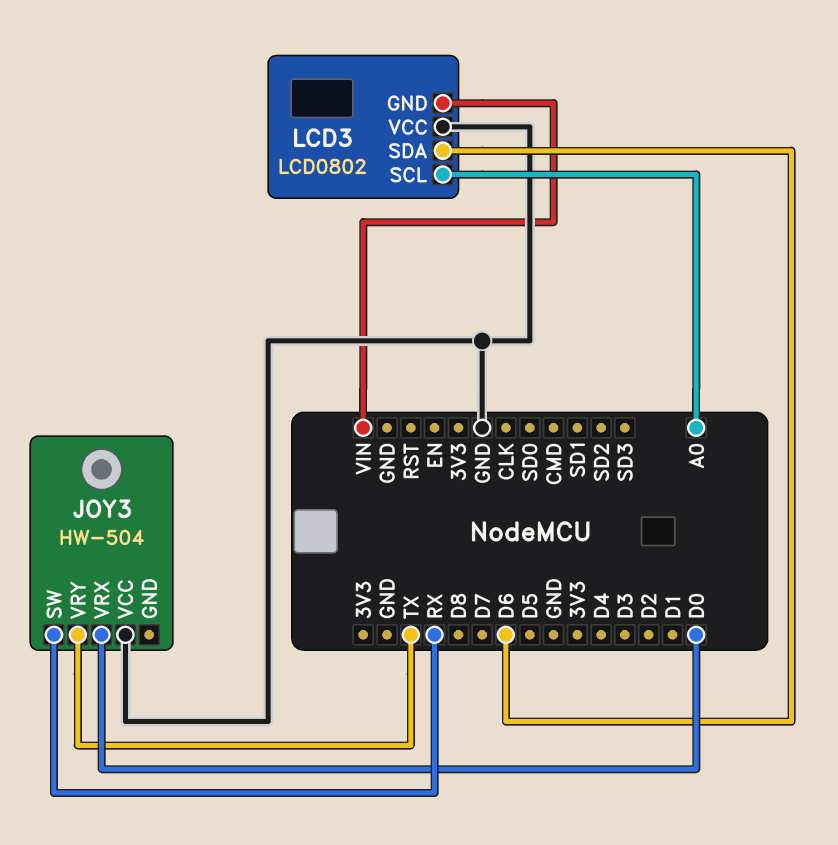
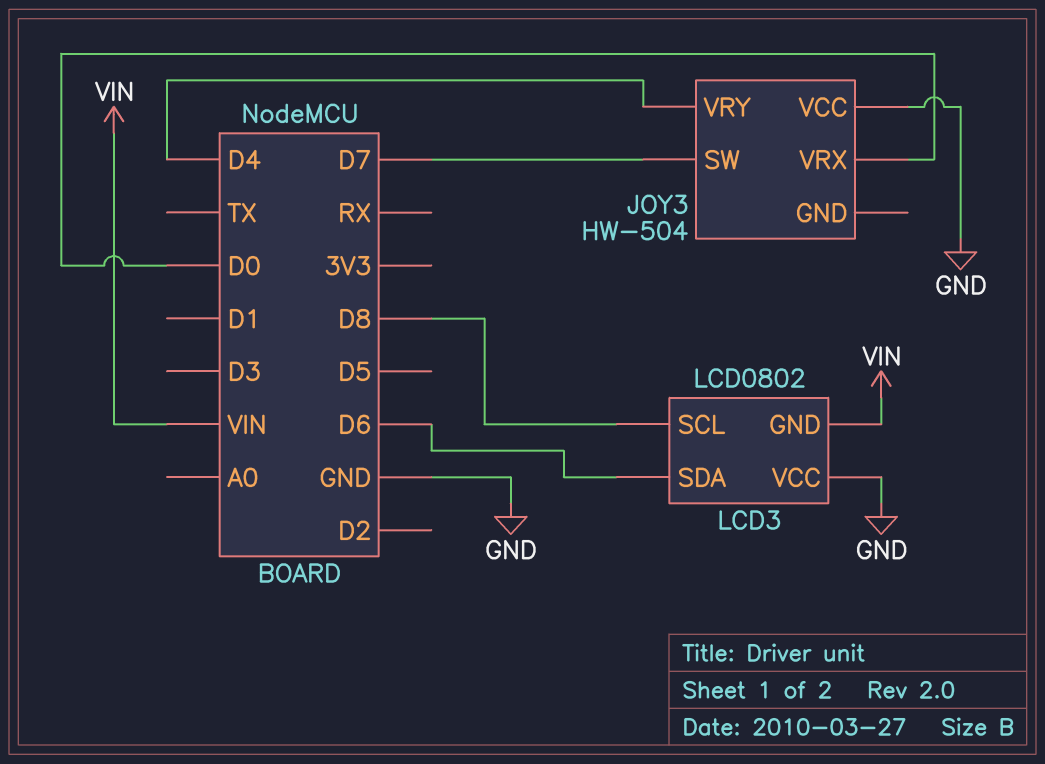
JOY3 pin SW: RX -> D7
JOY3 pin VRY: TX -> D4
LCD3 pin SCL: A0 -> D8

